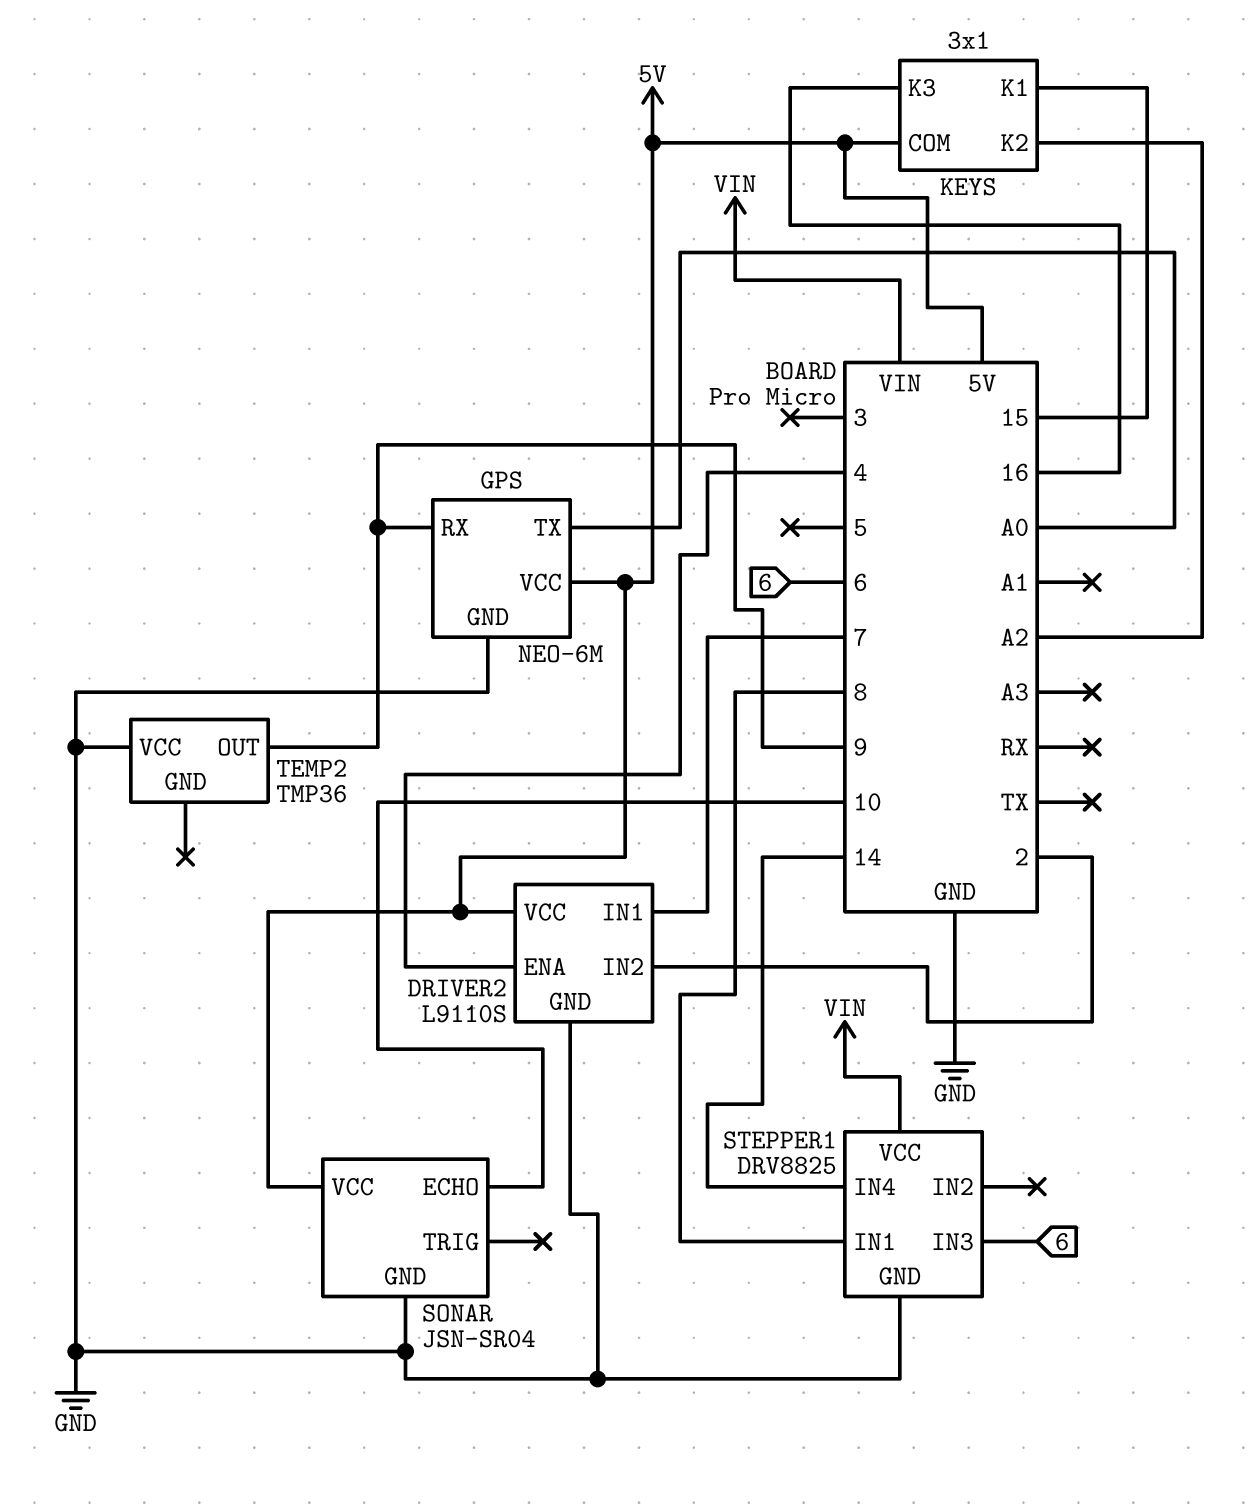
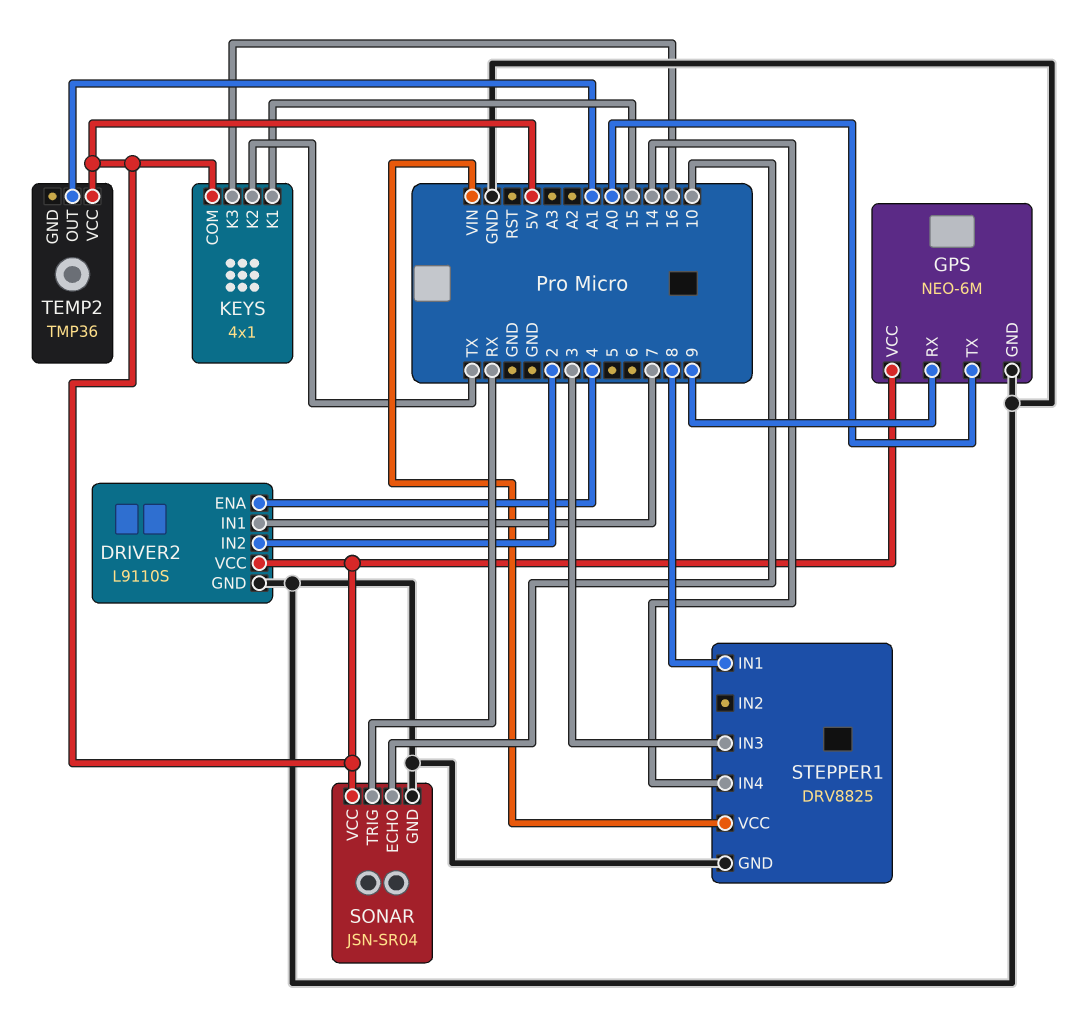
KEYS: 3x1 -> 4x1
KEYS pin K2: A2 -> TX
SONAR pin TRIG: none -> RX
STEPPER1 pin IN3: 6 -> 3
TEMP2 pin OUT: 9 -> A1
TEMP2 pin VCC: GND -> 5V

